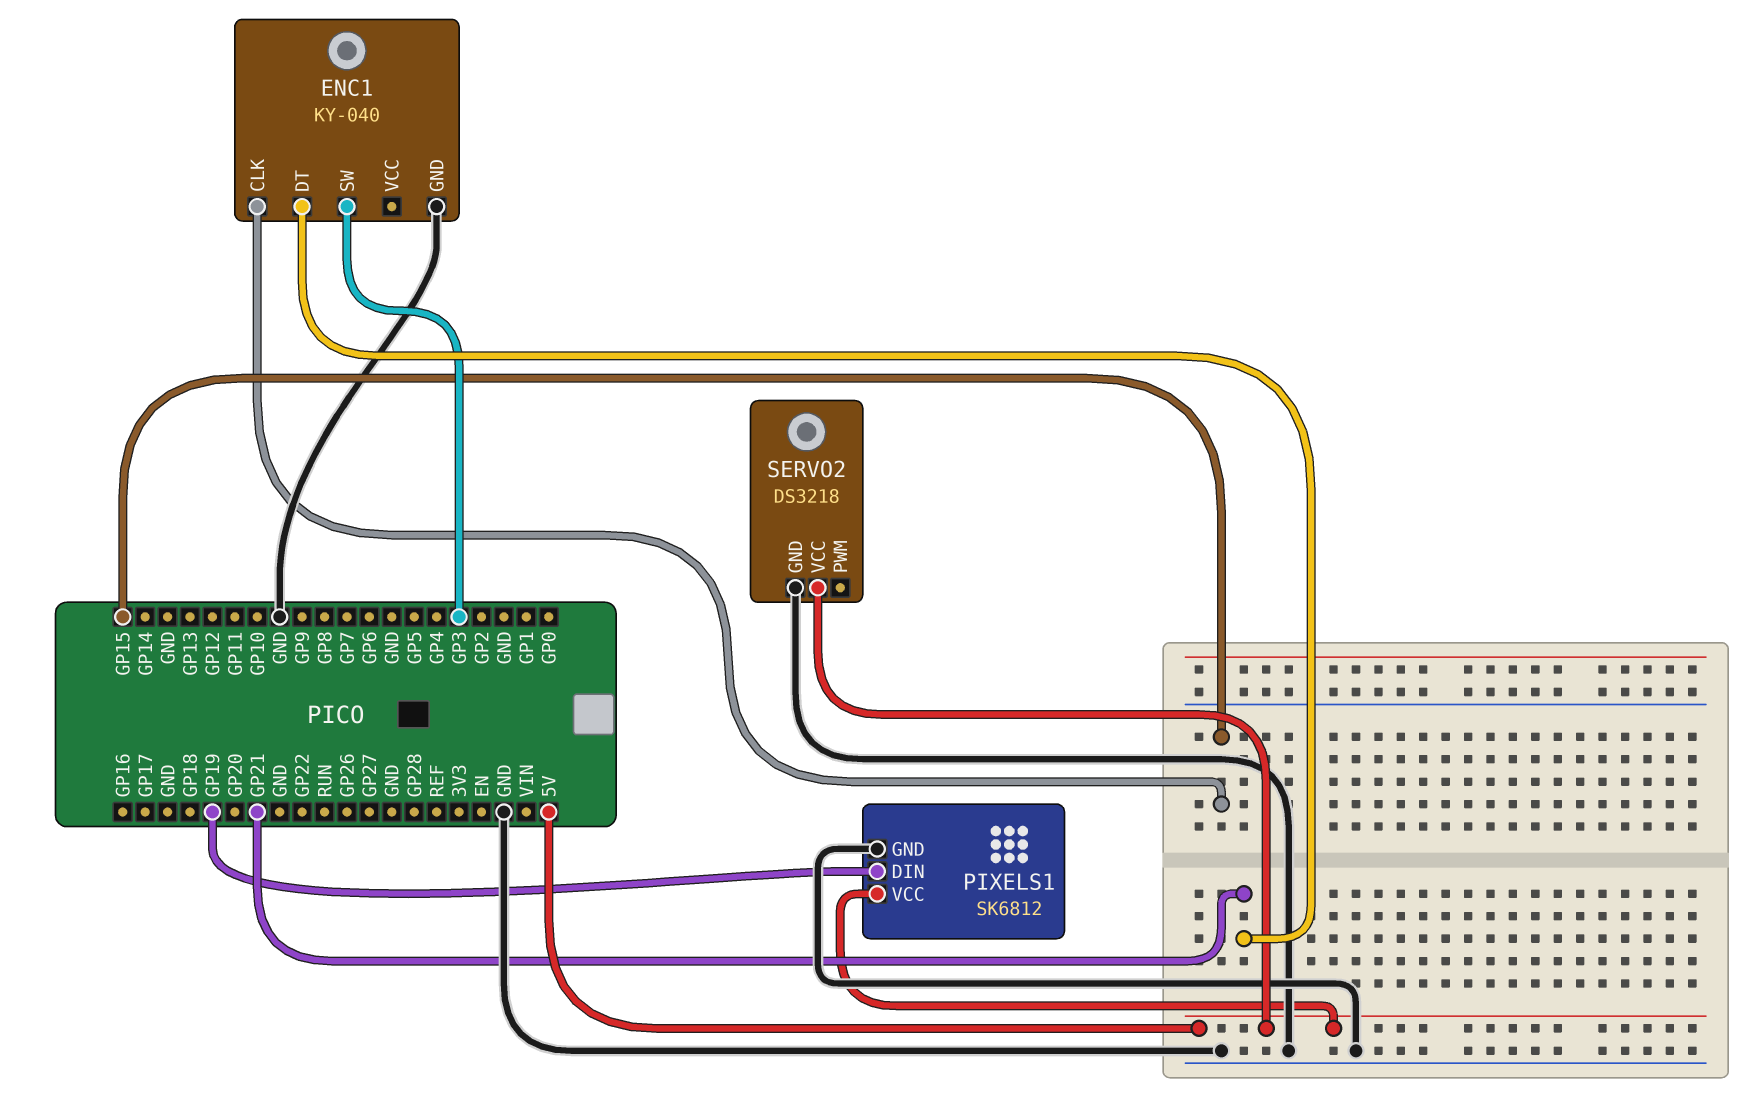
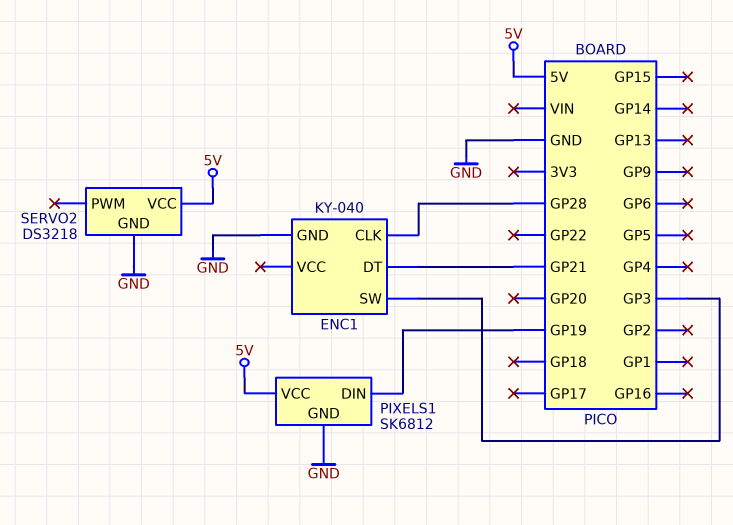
ENC1 pin CLK: GP15 -> GP28

